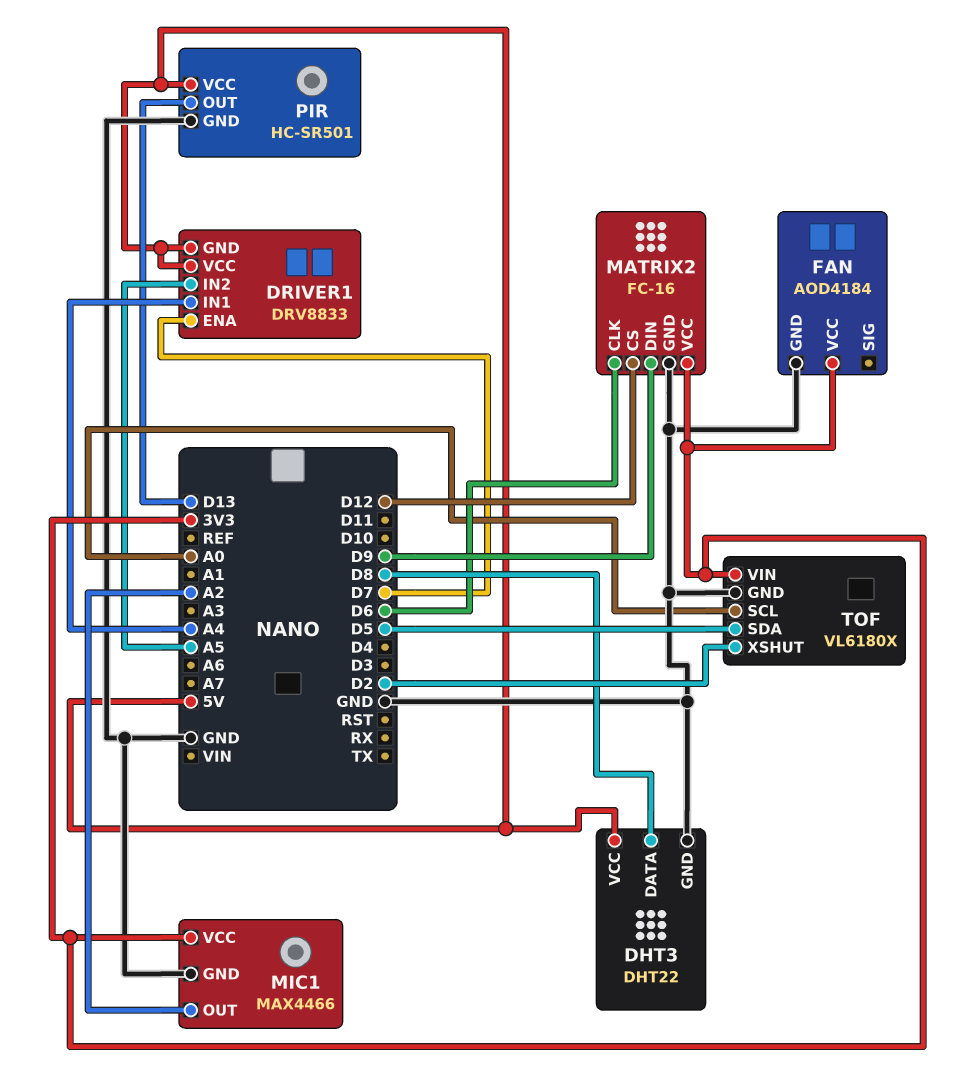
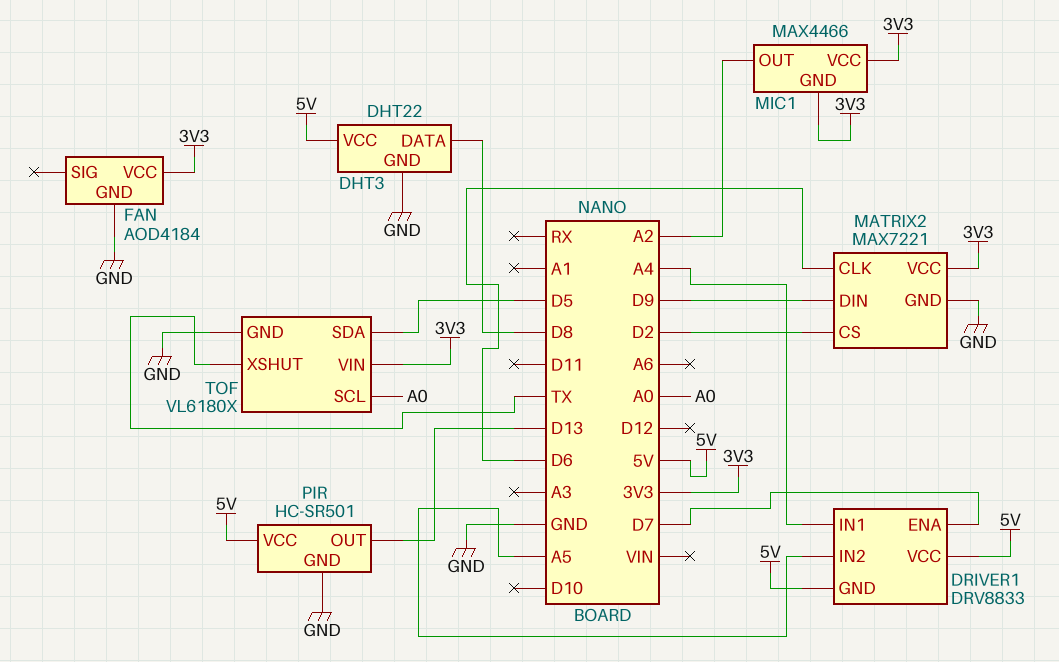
MATRIX2: FC-16 -> MAX7221
MATRIX2 pin CS: D12 -> D2
MIC1 pin GND: GND -> 3V3
TOF pin XSHUT: D2 -> TX

